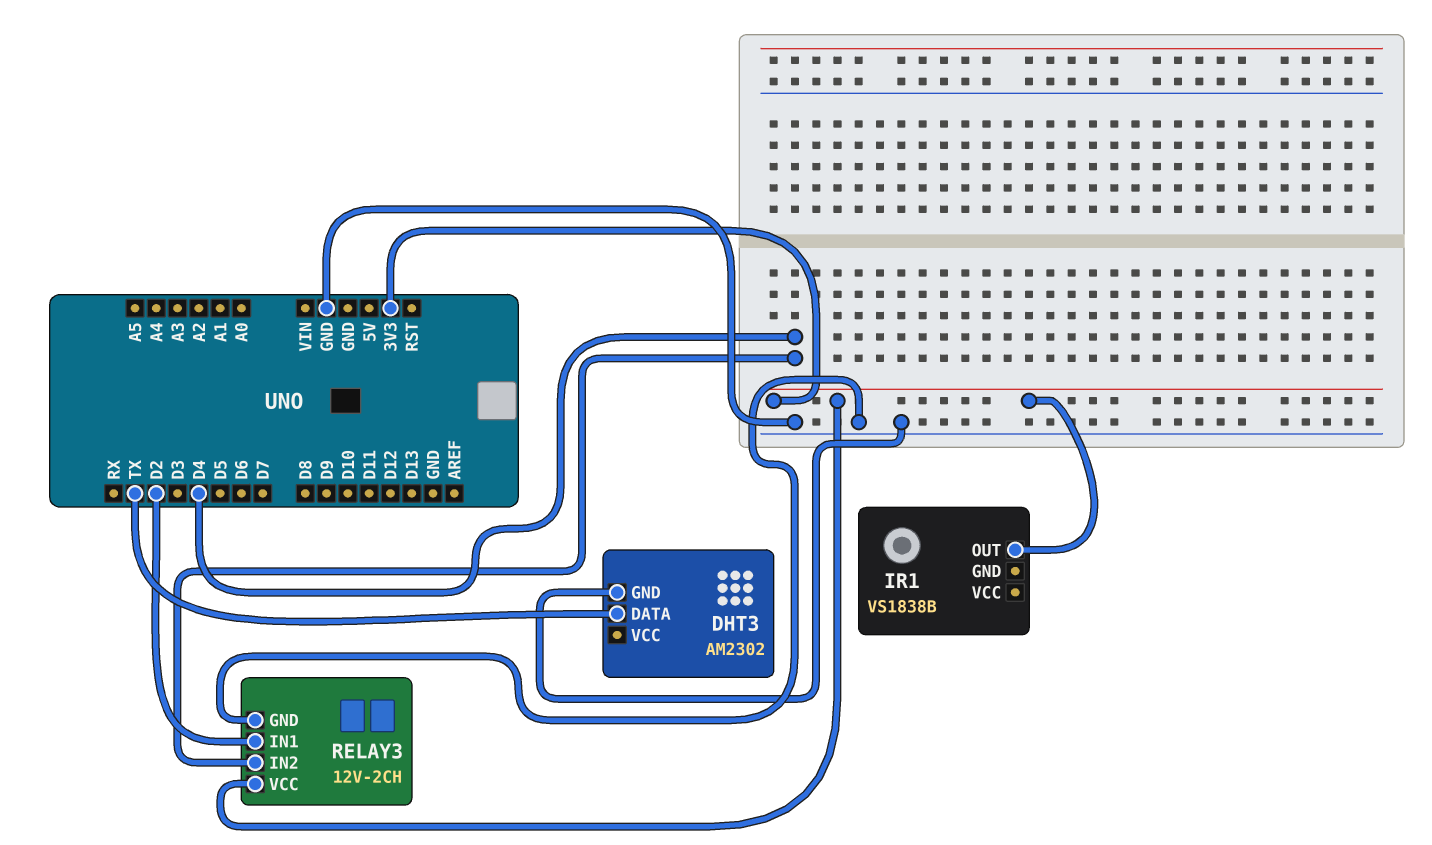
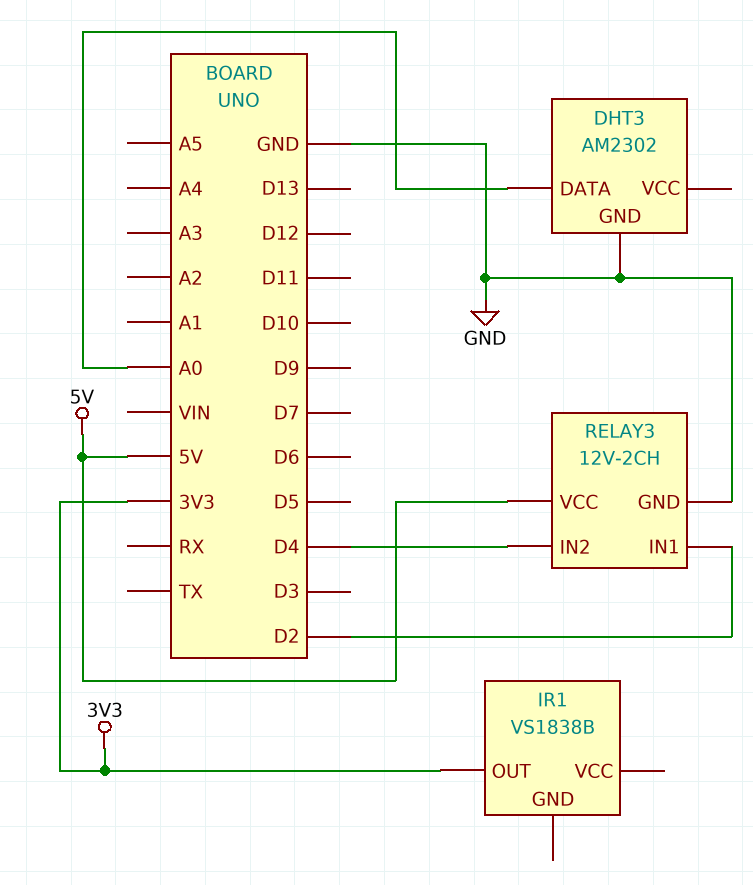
DHT3 pin DATA: TX -> A0
RELAY3 pin VCC: 3V3 -> 5V

